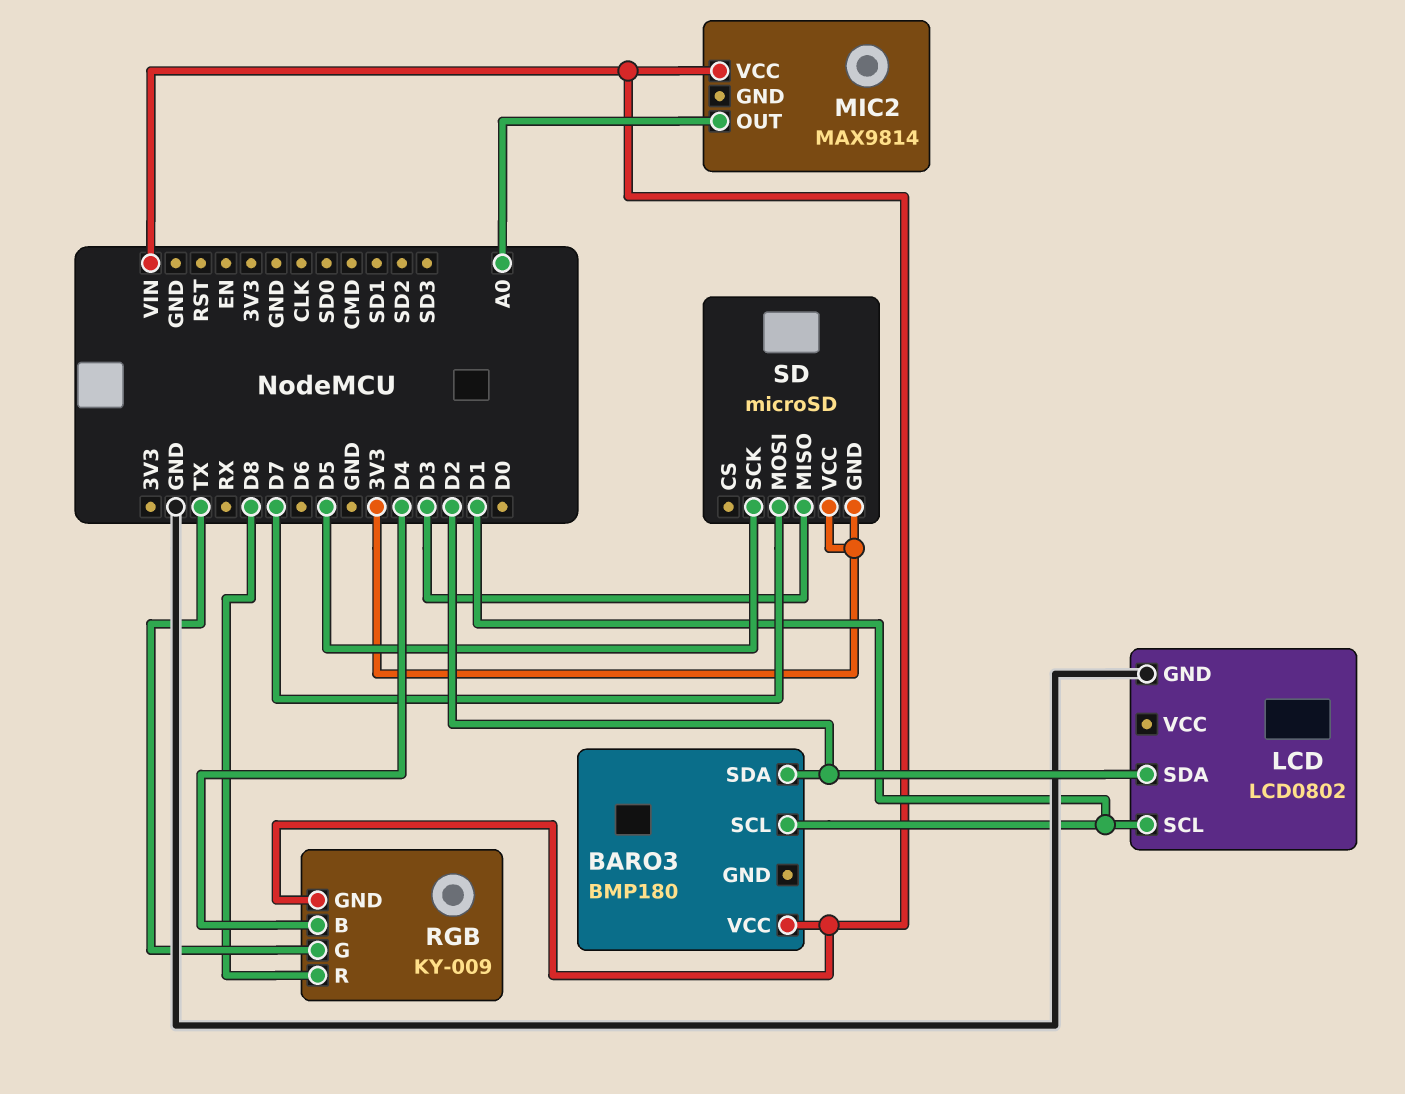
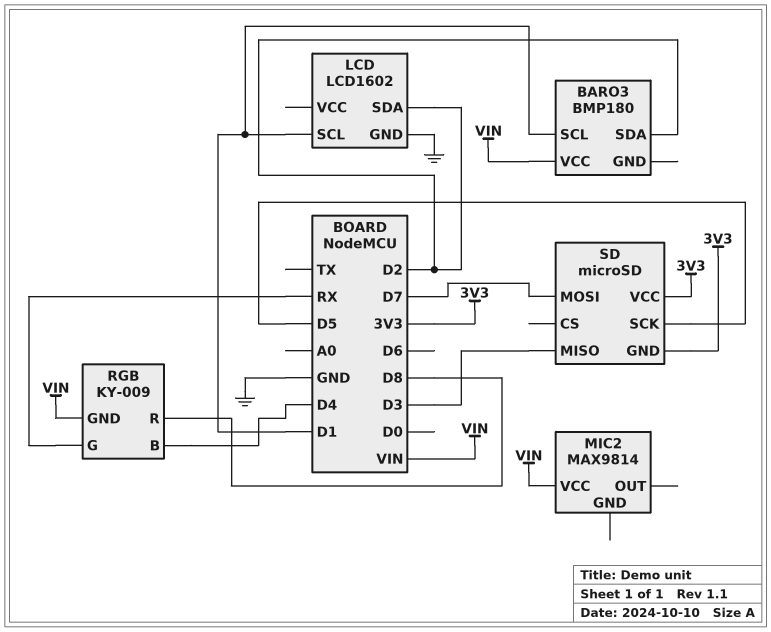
LCD: LCD0802 -> LCD1602
MIC2 pin OUT: A0 -> none
RGB pin G: TX -> RX

